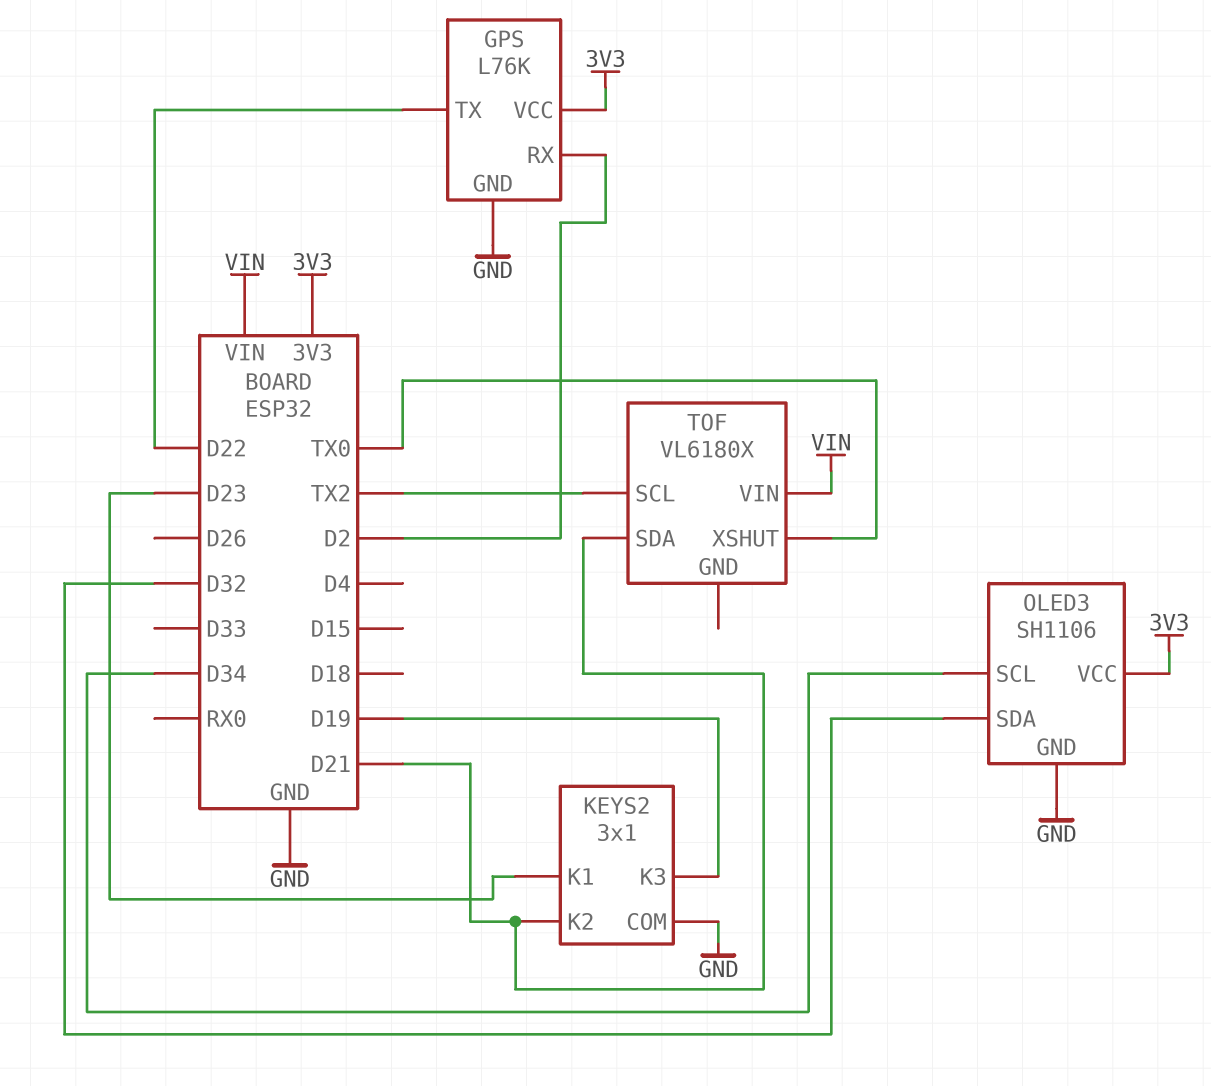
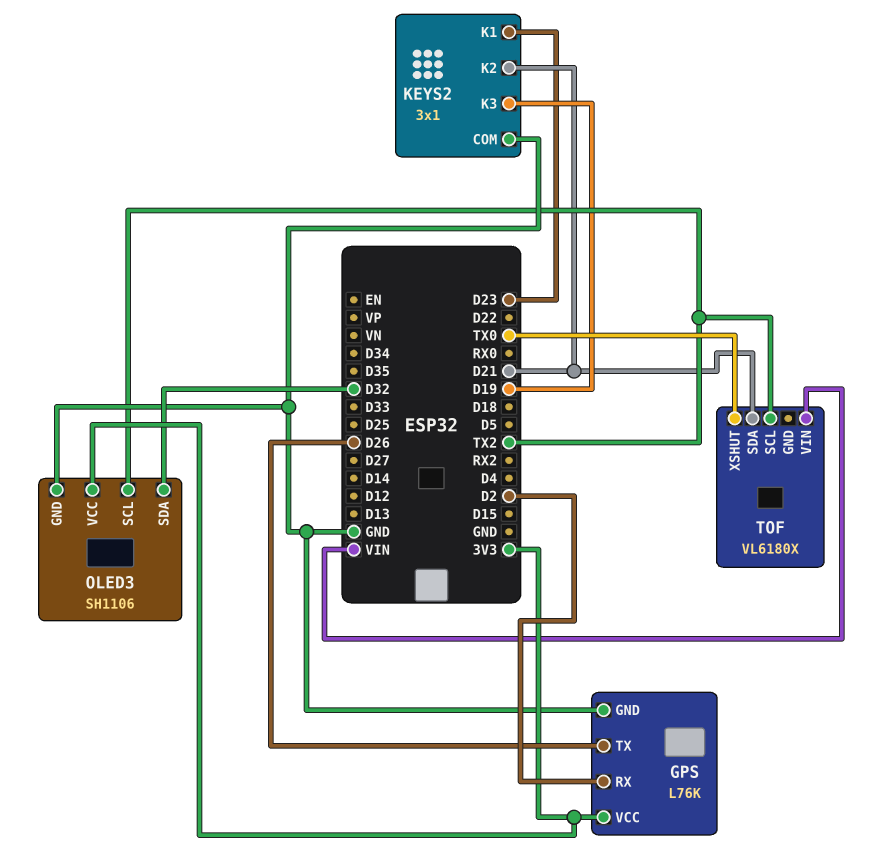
GPS pin TX: D22 -> D26
OLED3 pin SCL: D34 -> TX2

